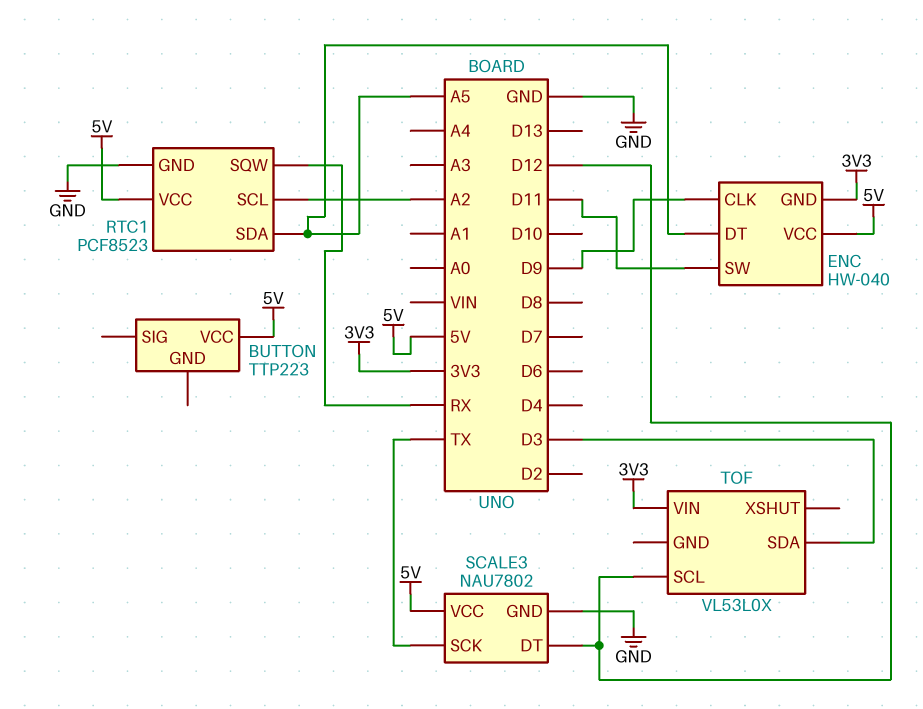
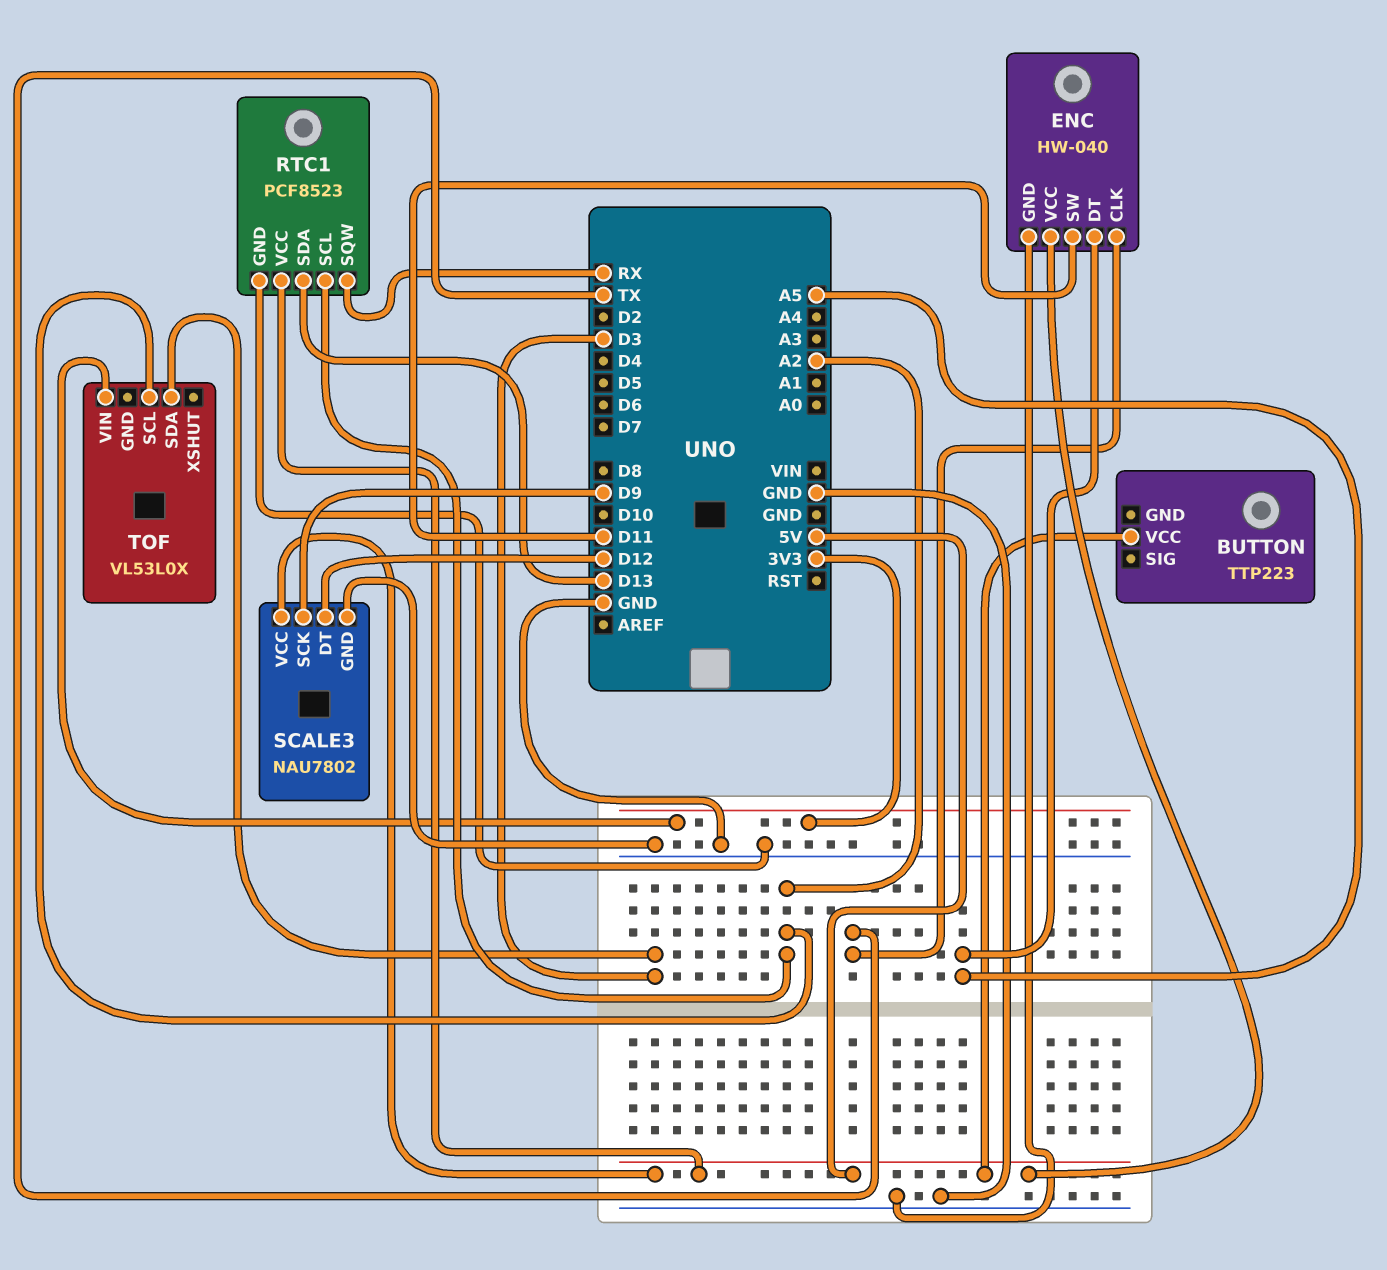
ENC pin CLK: D9 -> TX
ENC pin GND: 3V3 -> GND
RTC1 pin SDA: A5 -> D13
SCALE3 pin SCK: TX -> D9
TOF pin SCL: D12 -> A2

